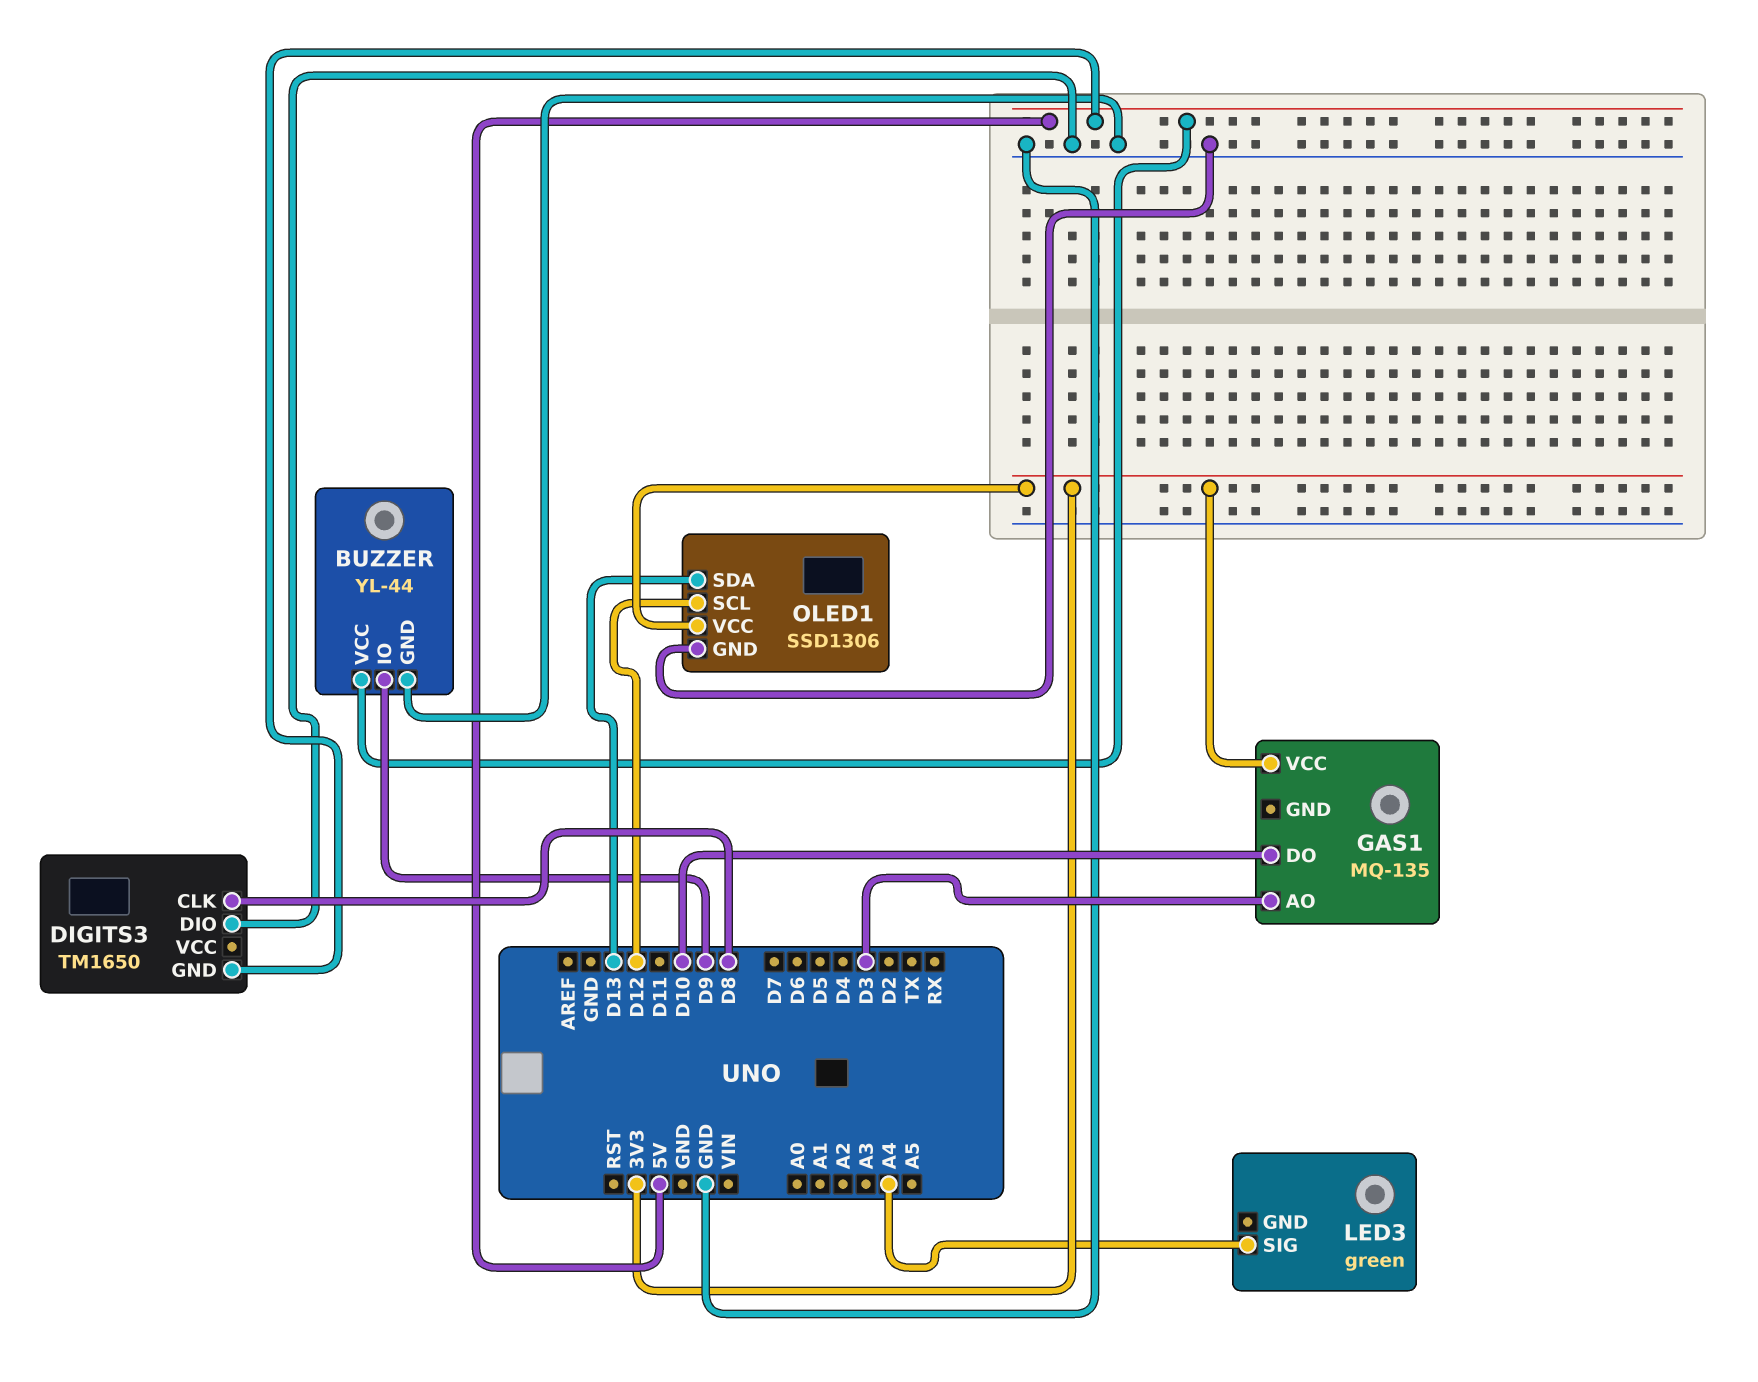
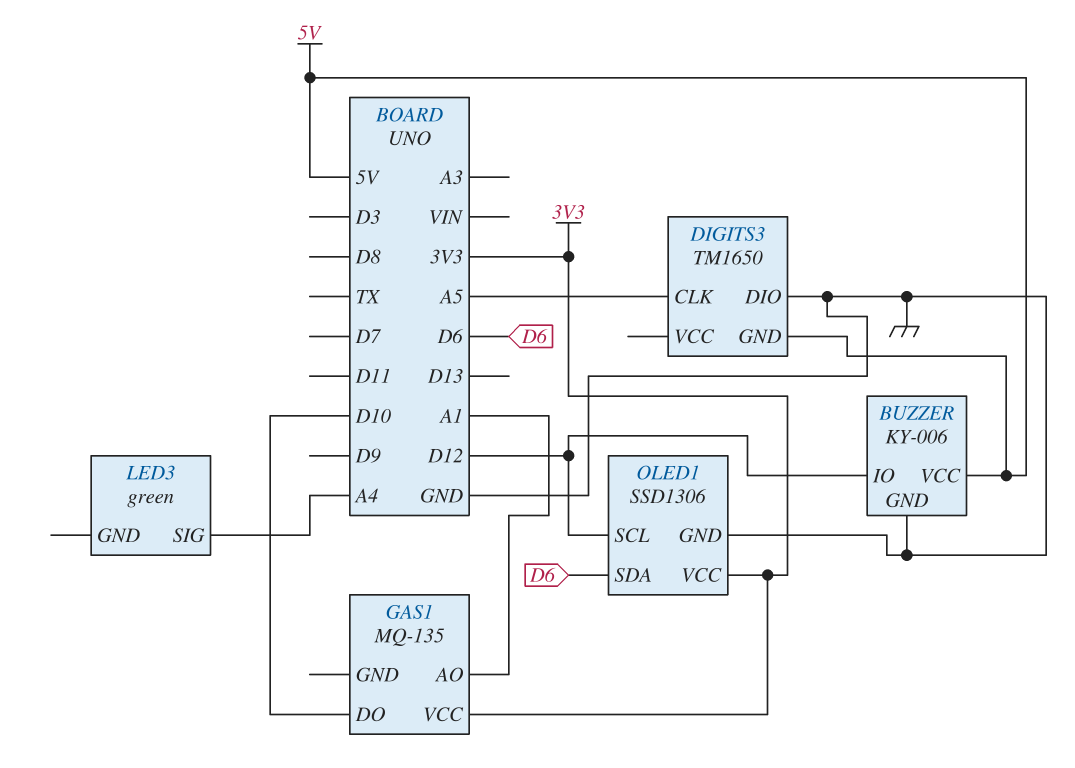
BUZZER: YL-44 -> KY-006
BUZZER pin IO: D9 -> D12
DIGITS3 pin CLK: D8 -> A5
GAS1 pin AO: D3 -> A1
OLED1 pin SDA: D13 -> D6

